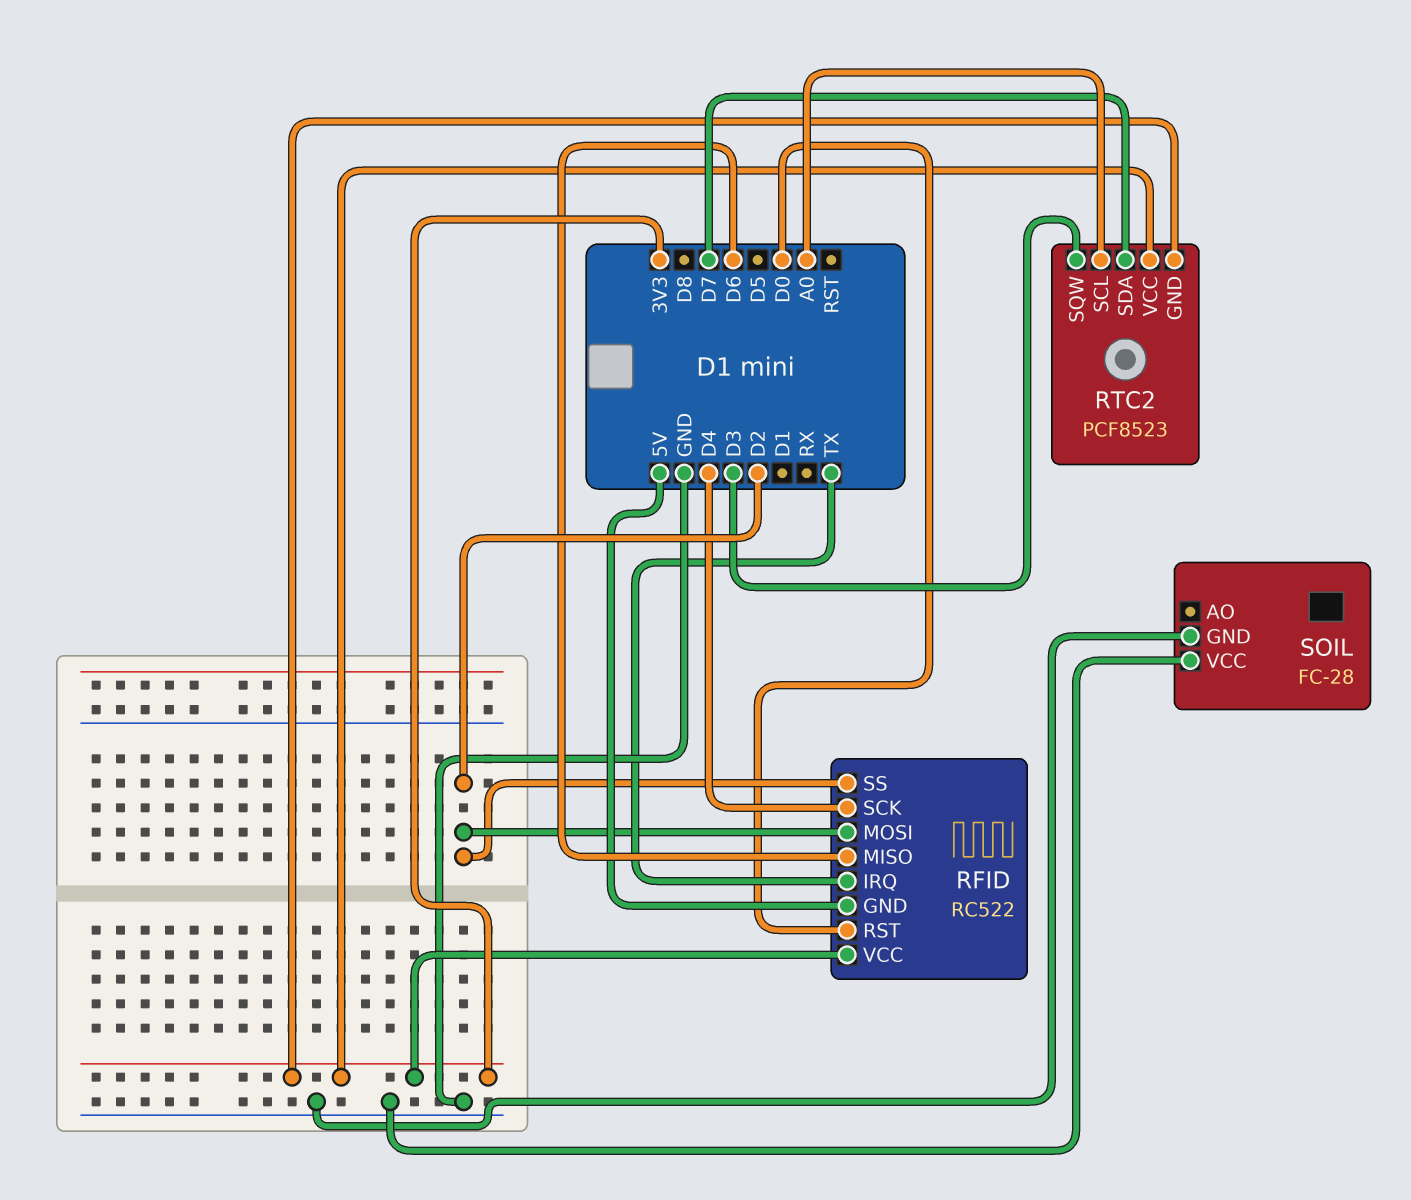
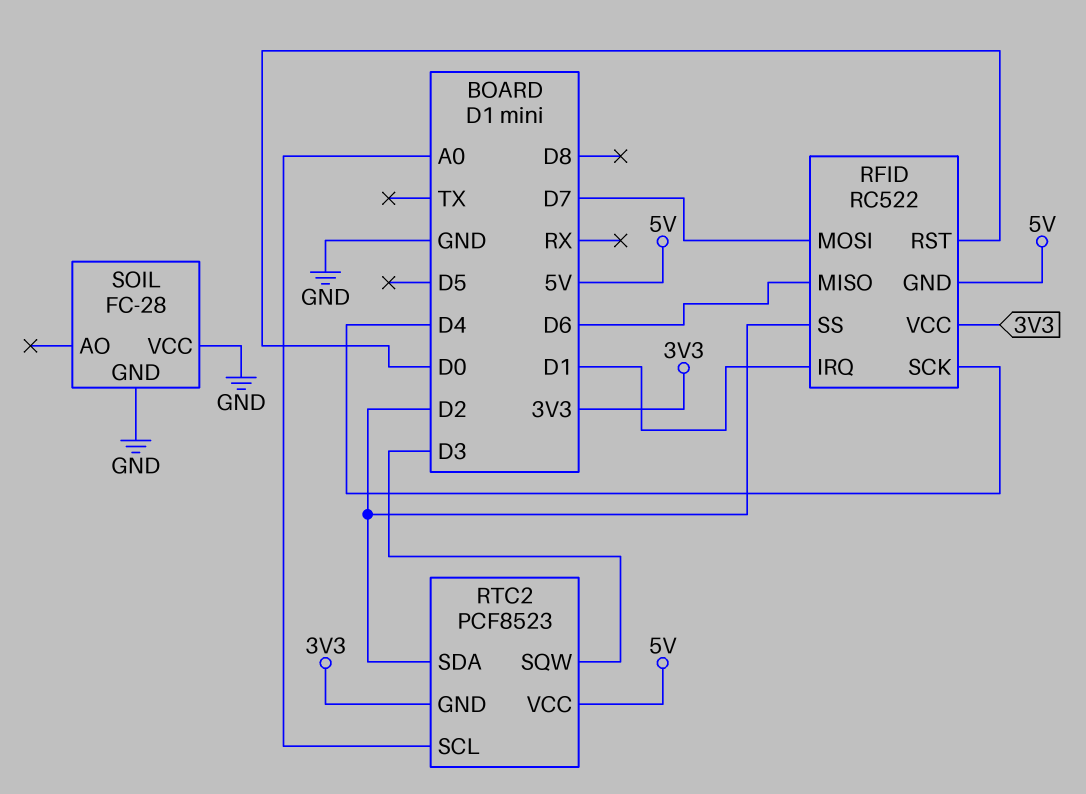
RFID pin IRQ: TX -> D1
RFID pin MOSI: D2 -> D7
RTC2 pin SDA: D7 -> D2
RTC2 pin VCC: 3V3 -> 5V

